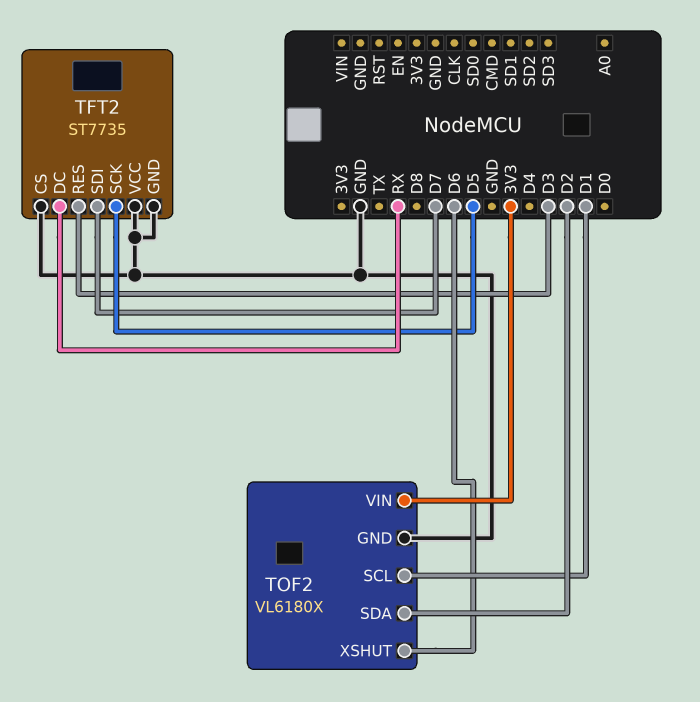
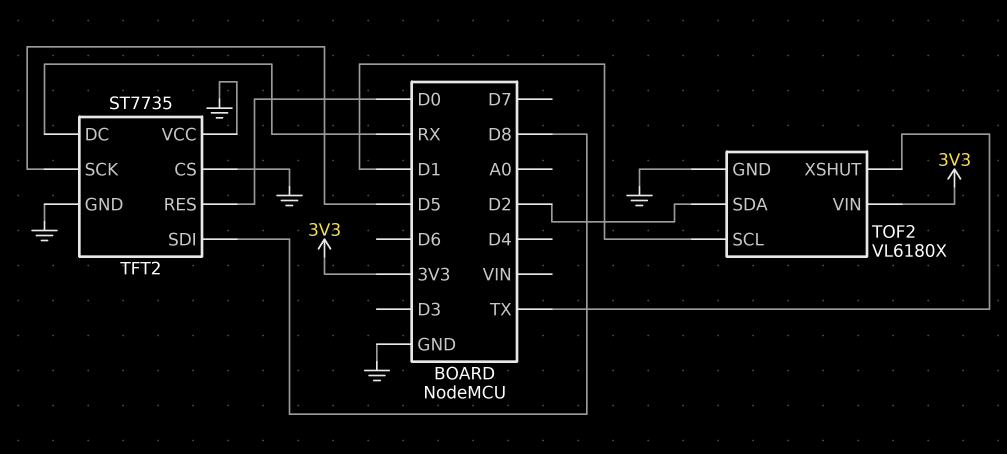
TFT2 pin RES: D3 -> D0
TFT2 pin SDI: D7 -> D8
TOF2 pin XSHUT: D6 -> TX

